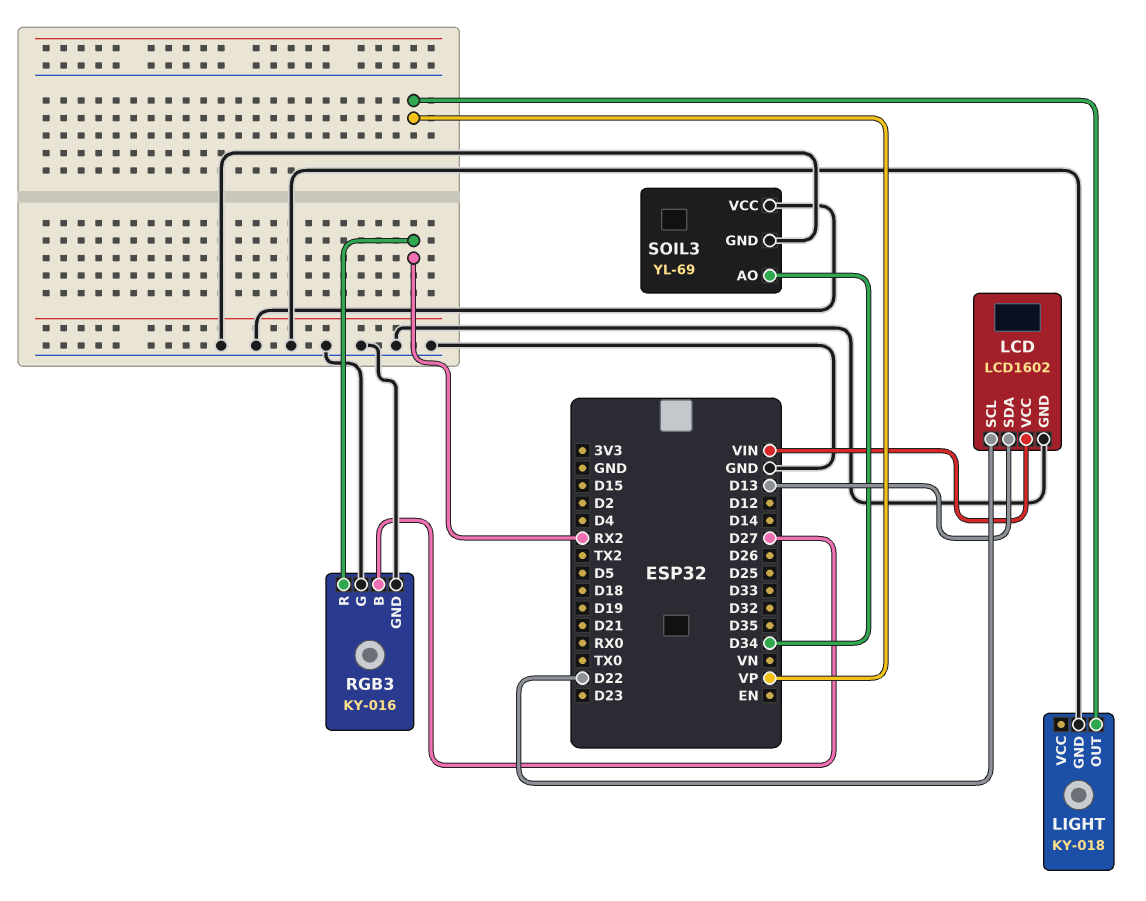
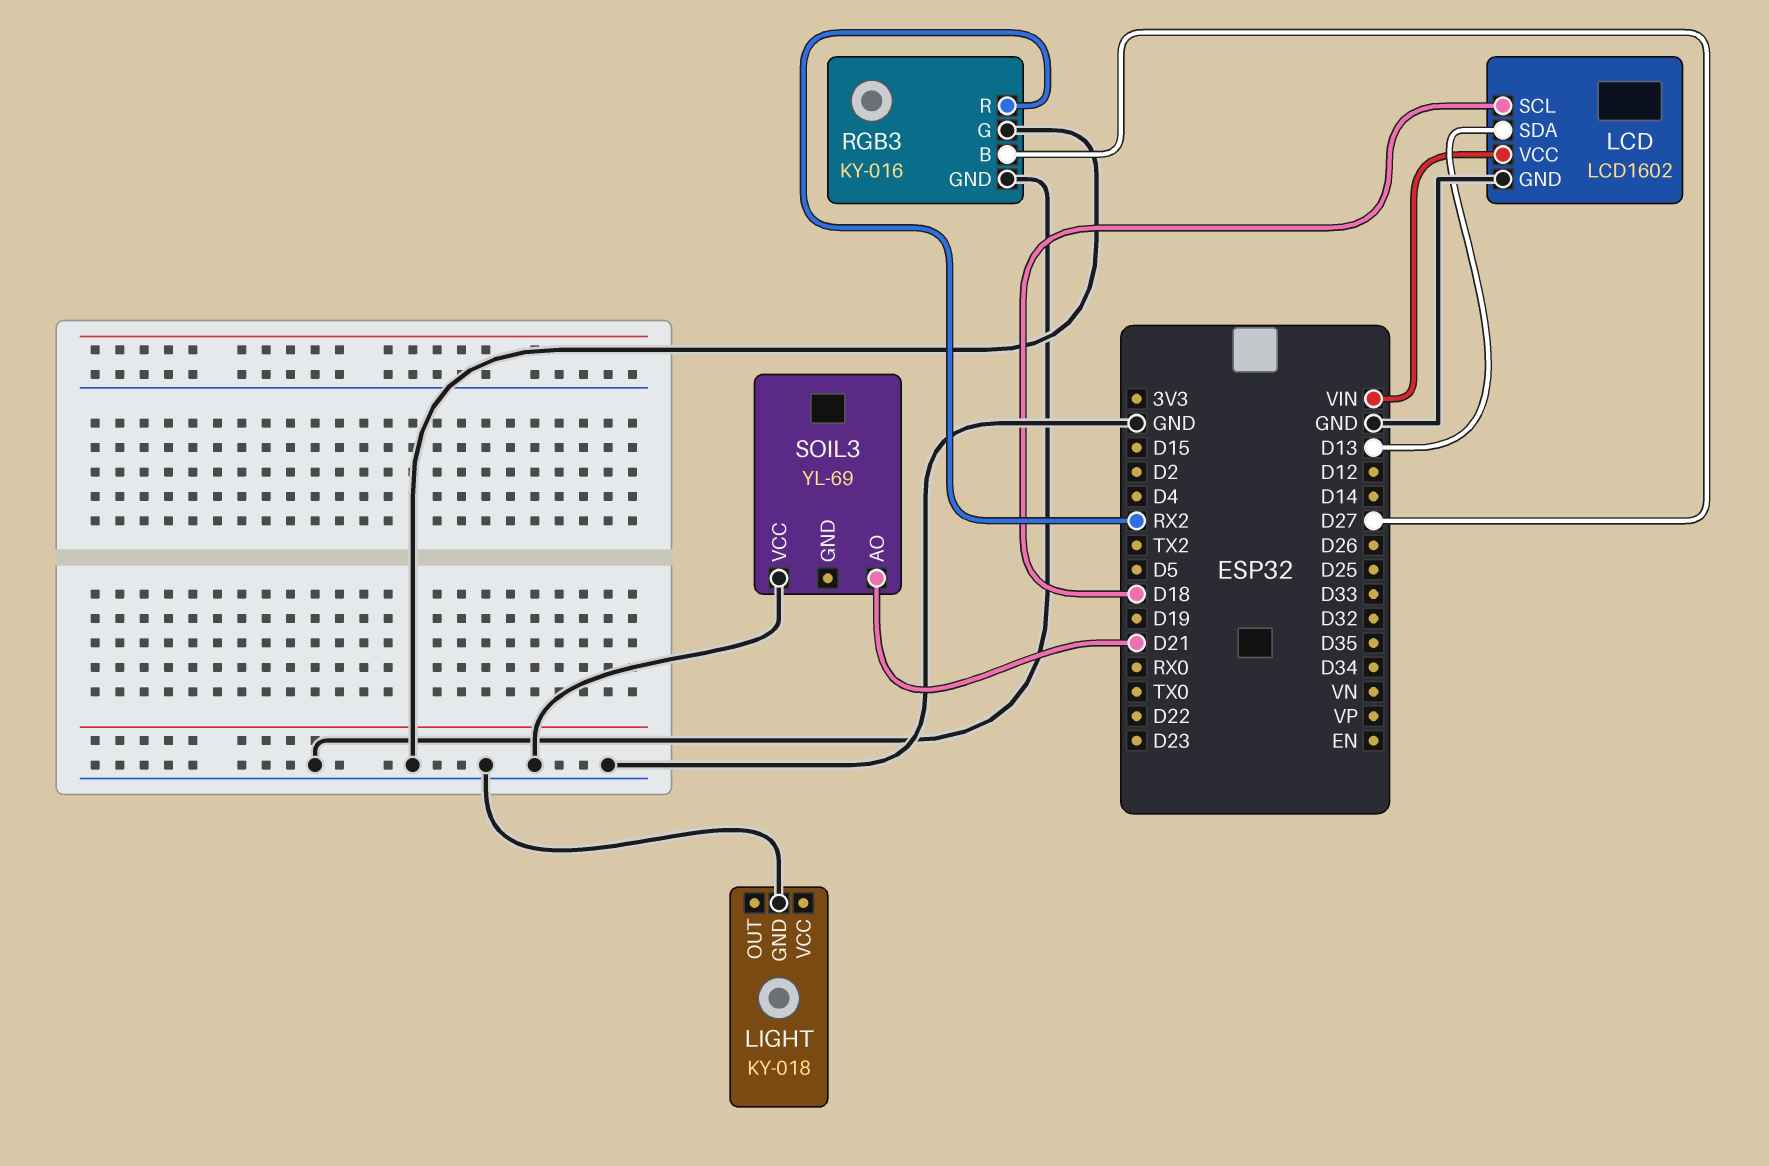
LCD pin SCL: D22 -> D18
LIGHT pin OUT: VP -> none
SOIL3 pin AO: D34 -> D21
SOIL3 pin GND: GND -> none

